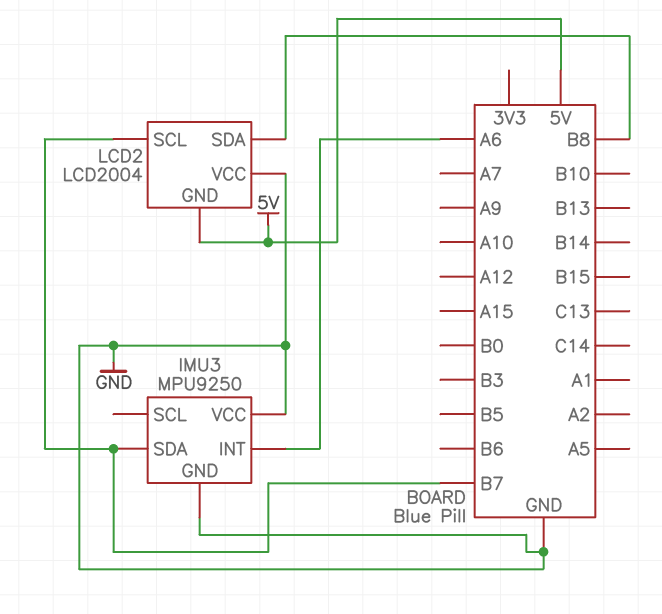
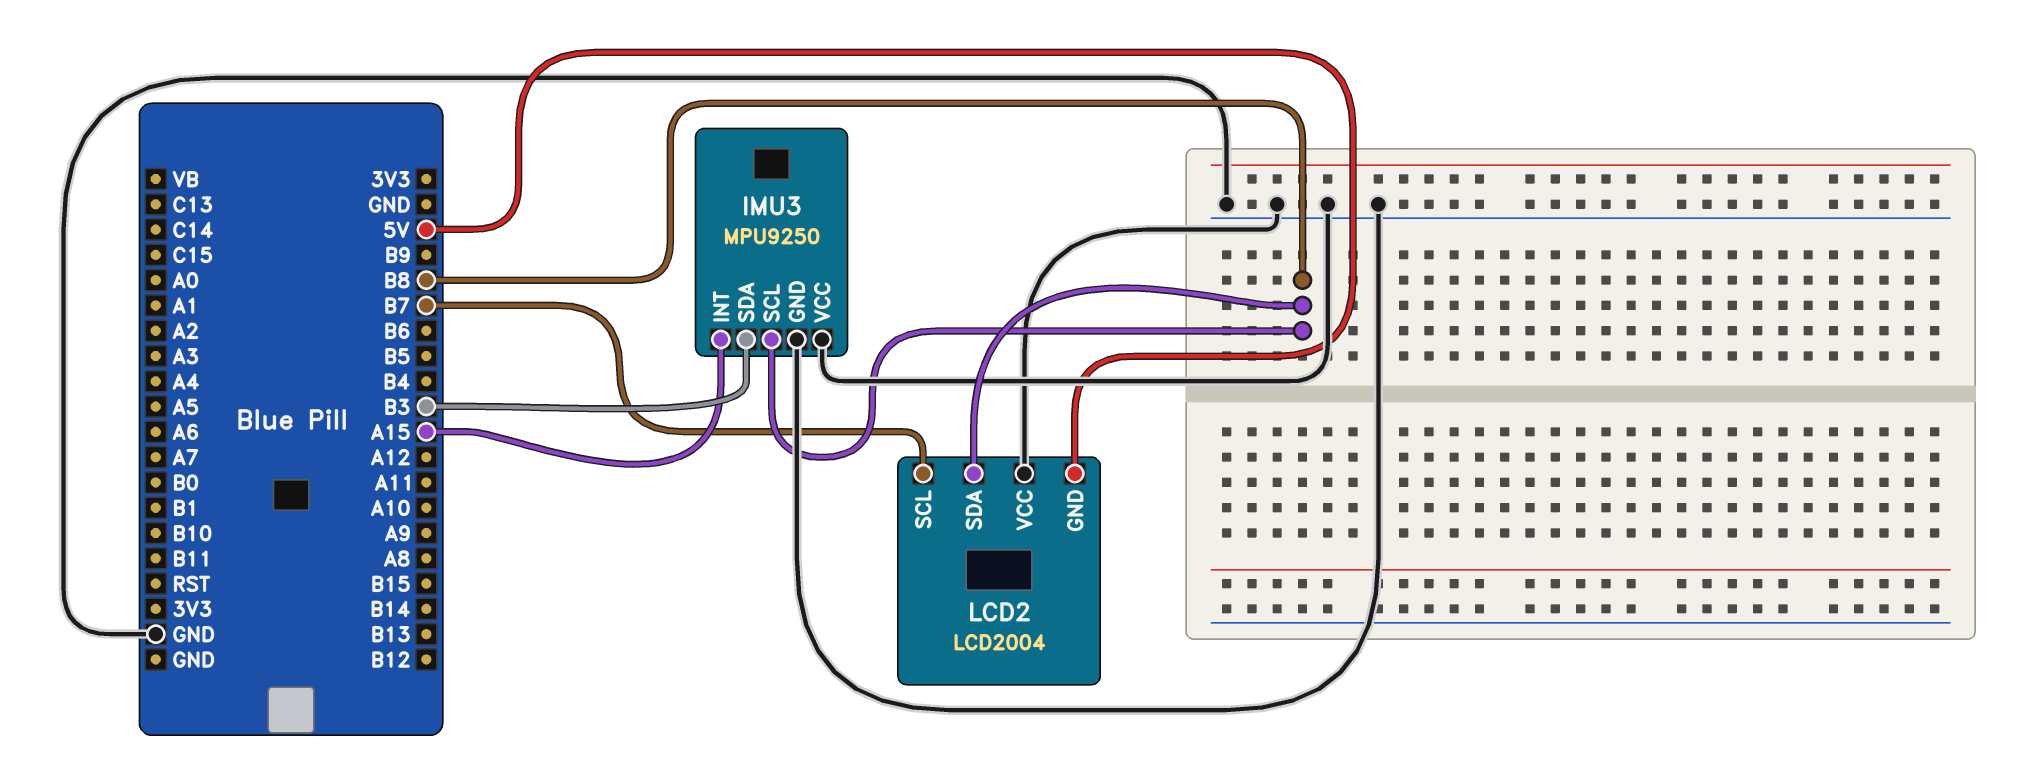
IMU3 pin INT: A6 -> A15
IMU3 pin SCL: none -> B8
IMU3 pin SDA: B7 -> B3

